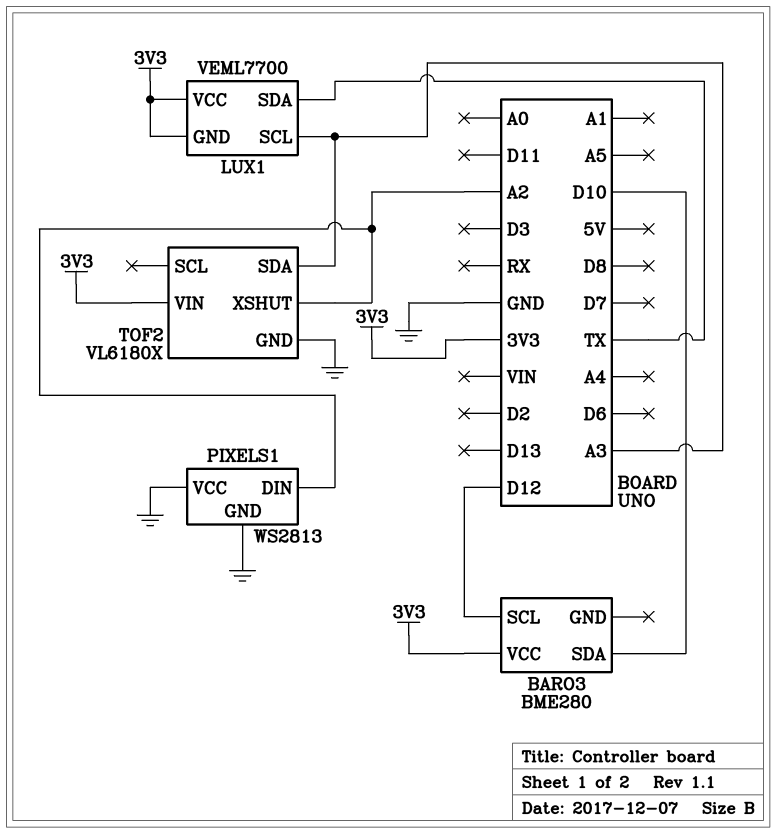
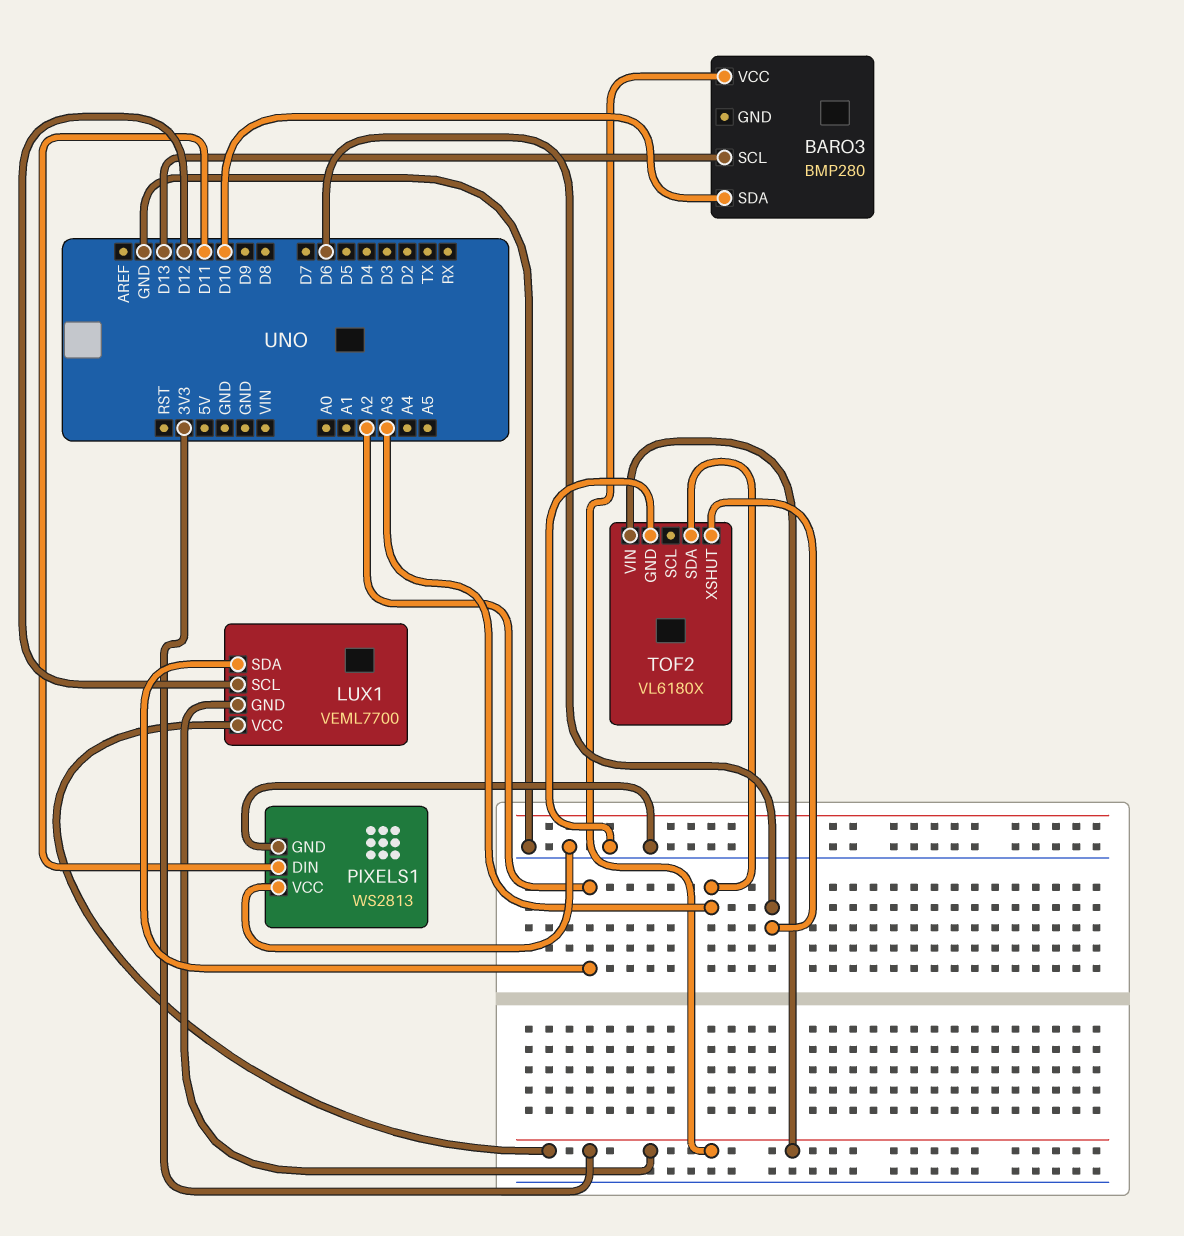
BARO3: BME280 -> BMP280
BARO3 pin SCL: D12 -> D13
LUX1 pin SCL: A3 -> D12
LUX1 pin SDA: TX -> A2
PIXELS1 pin DIN: A2 -> D11
TOF2 pin XSHUT: A2 -> D6

